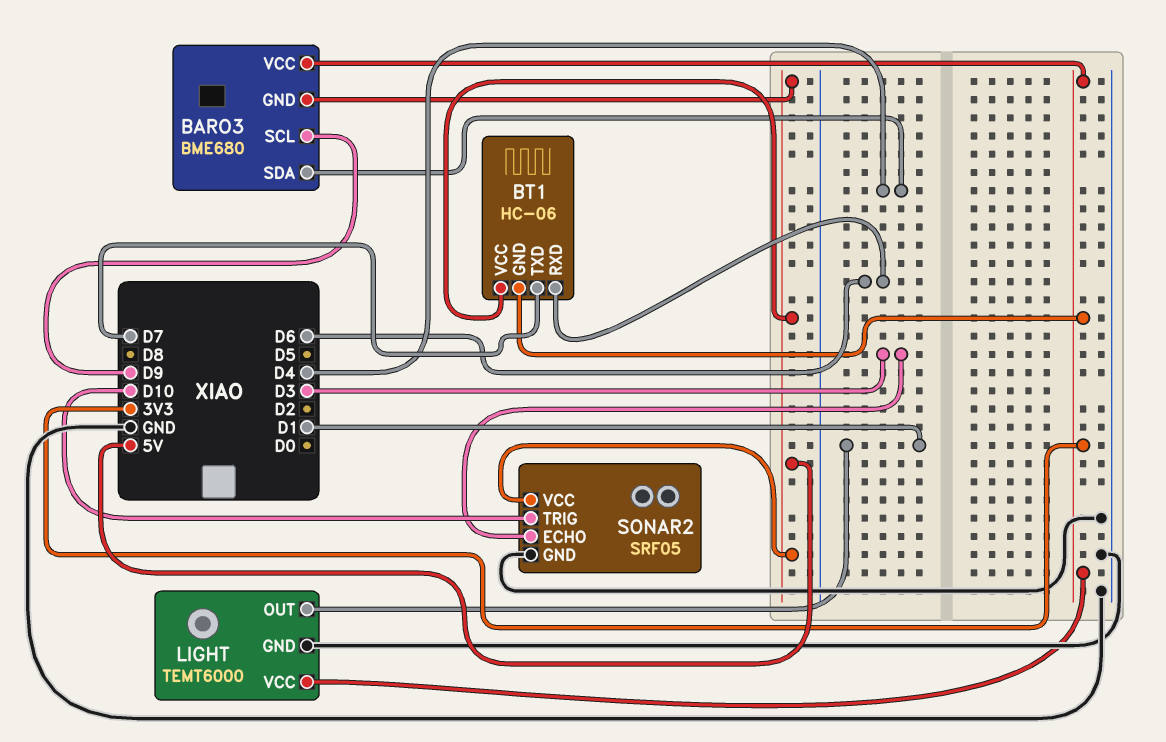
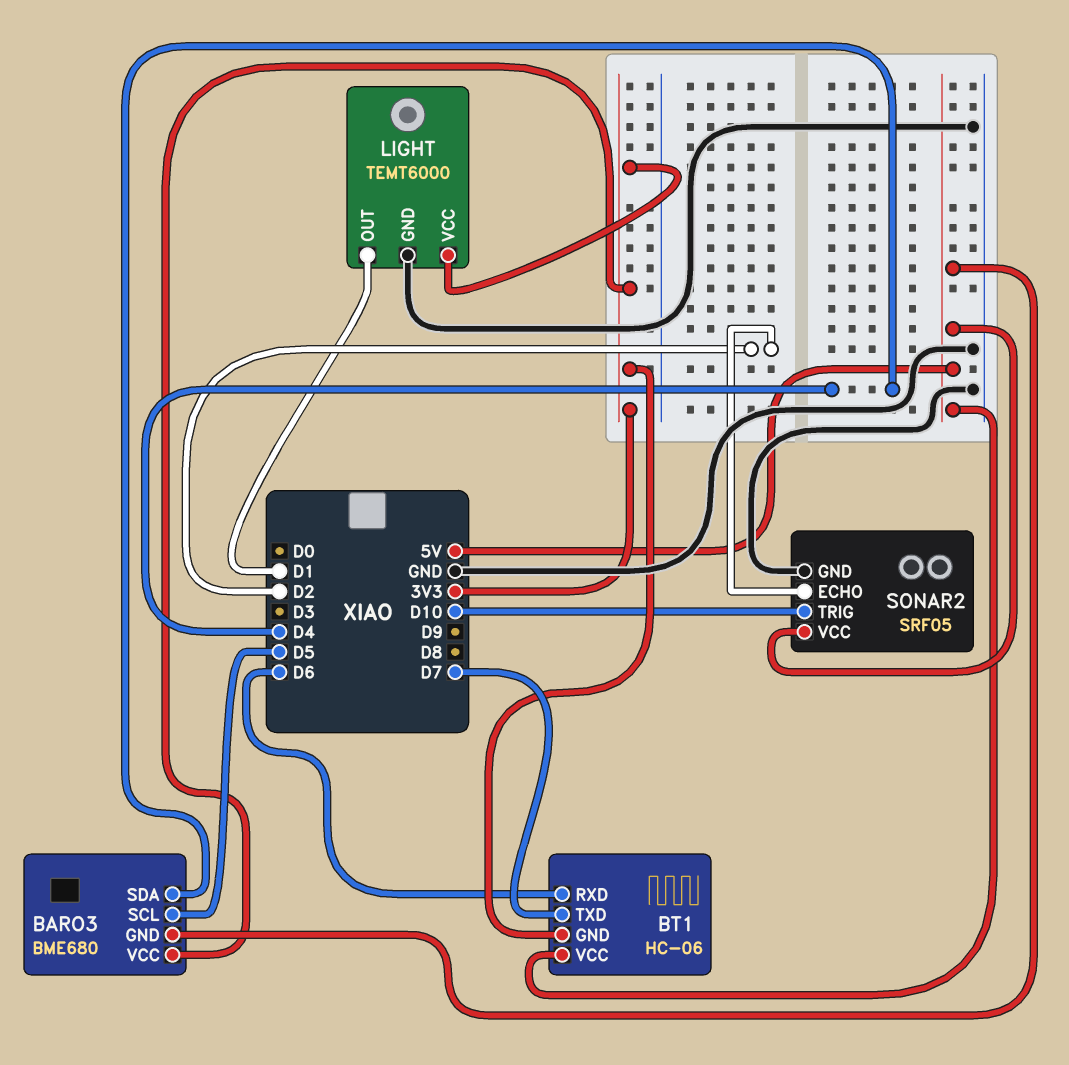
BARO3 pin SCL: D9 -> D5
SONAR2 pin ECHO: D3 -> D2

